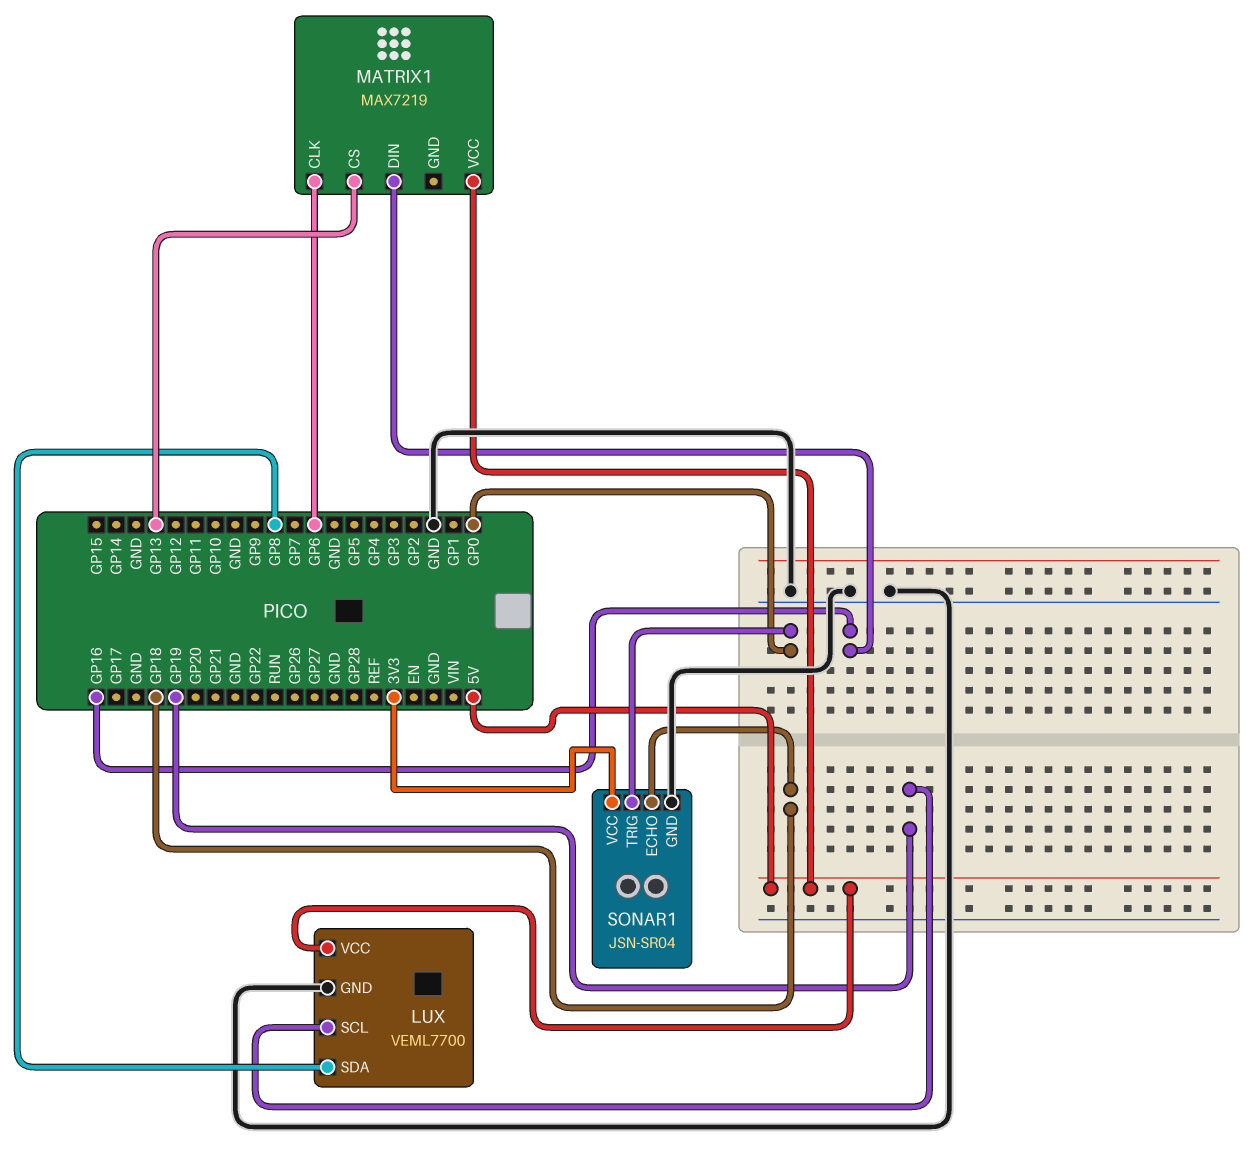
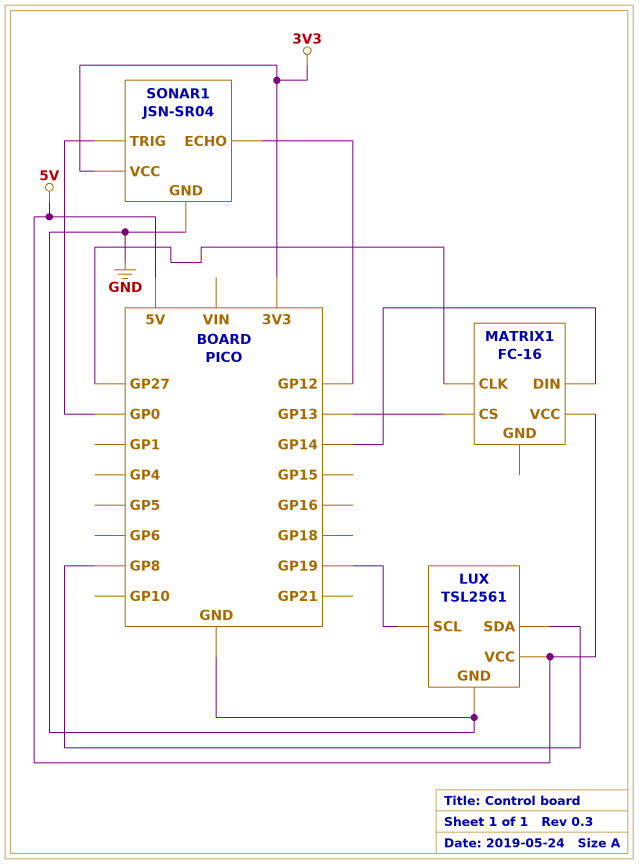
LUX: VEML7700 -> TSL2561
MATRIX1: MAX7219 -> FC-16
MATRIX1 pin CLK: GP6 -> GP27
MATRIX1 pin DIN: GP16 -> GP14
SONAR1 pin ECHO: GP18 -> GP12

